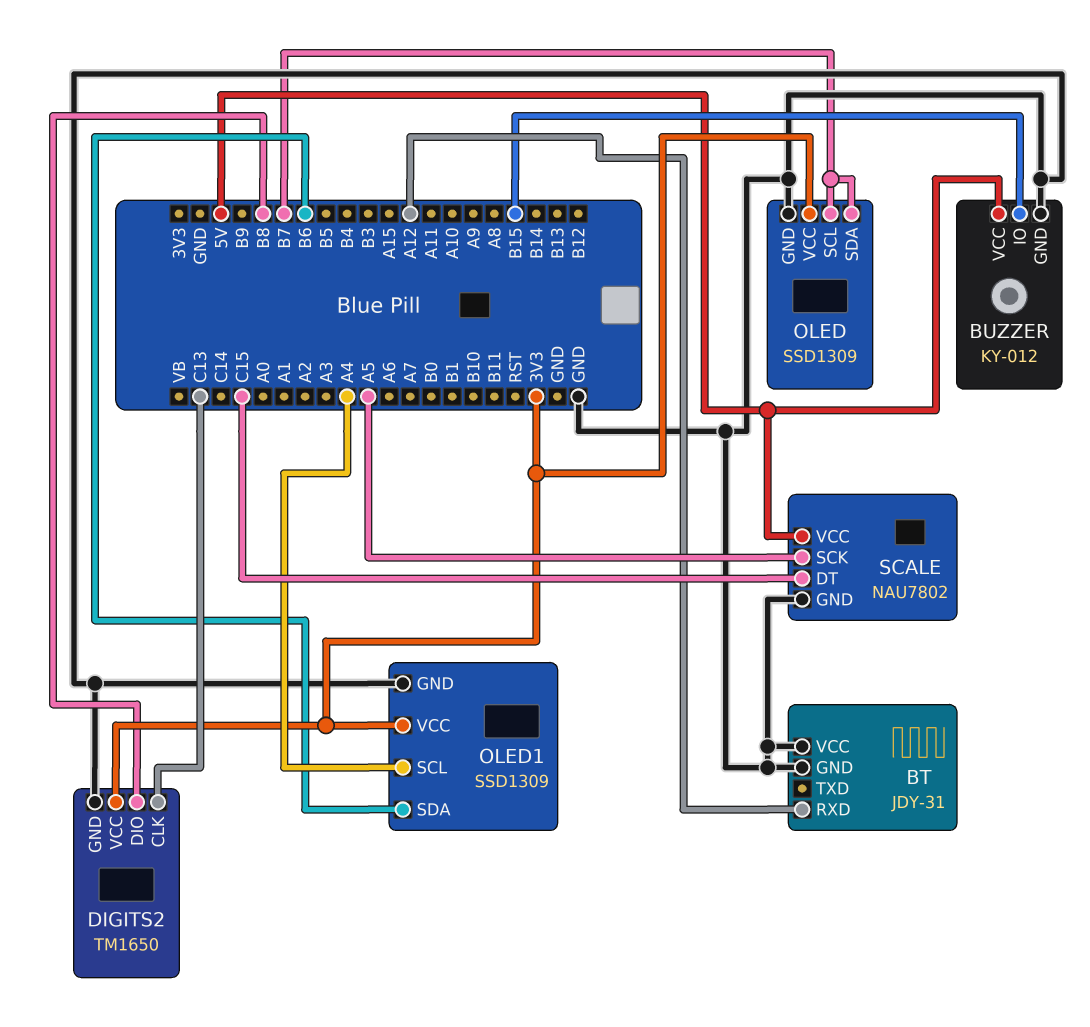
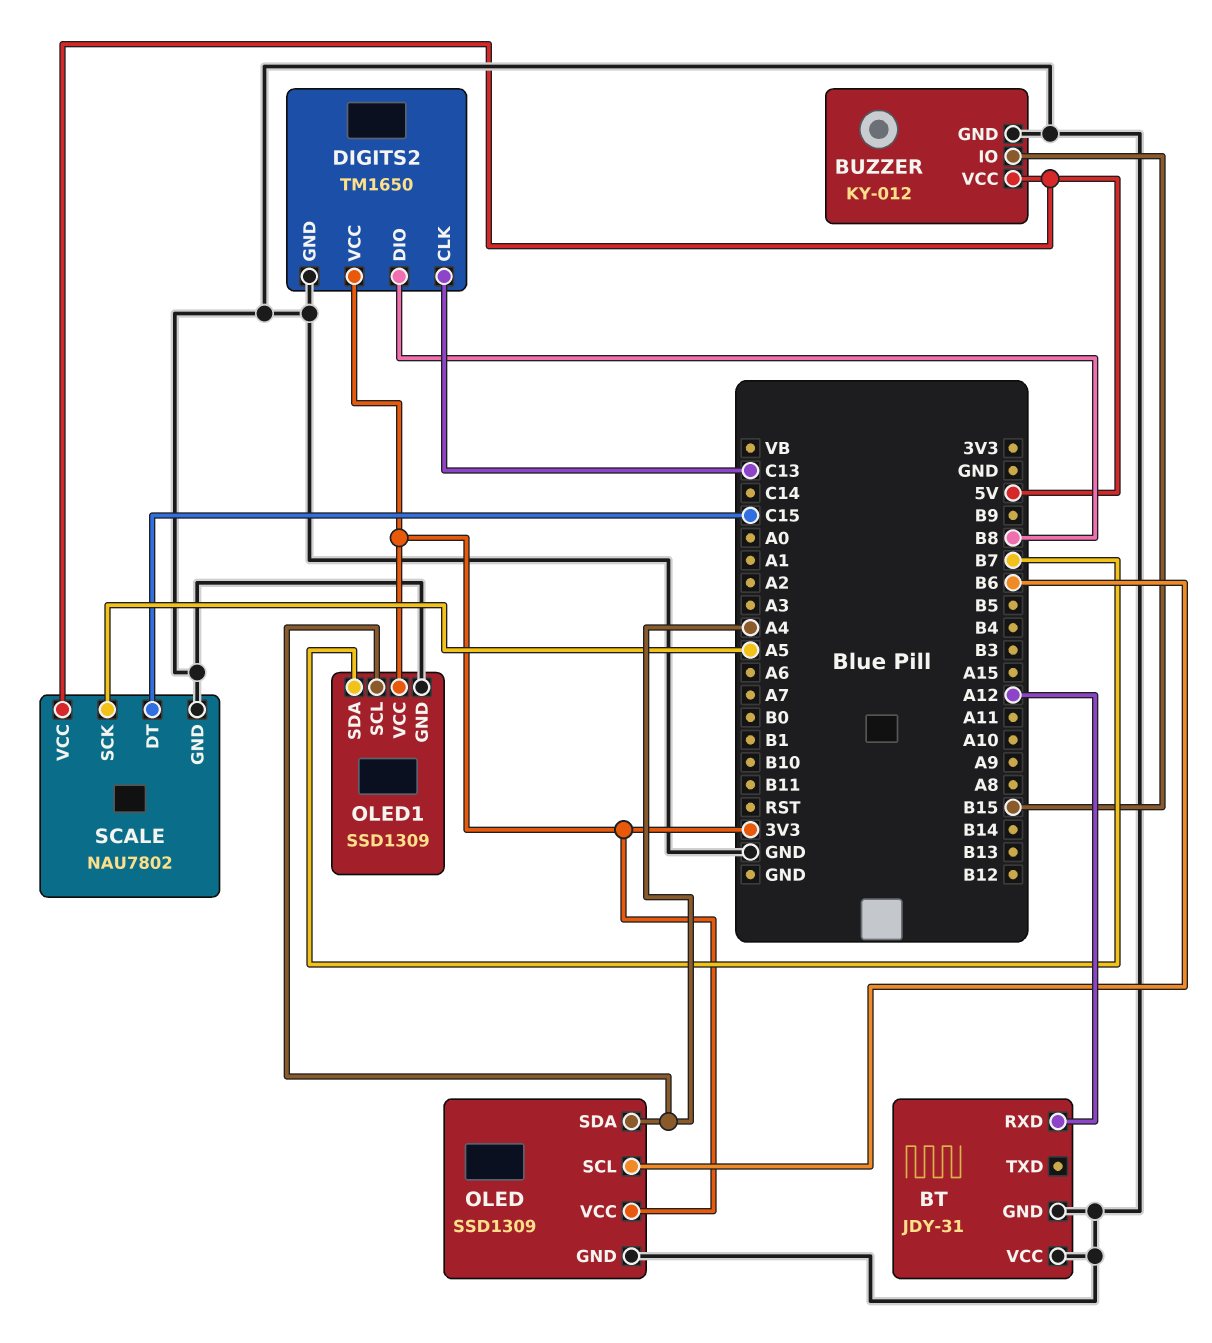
OLED pin SCL: B7 -> B6
OLED pin SDA: B7 -> A4
OLED1 pin SDA: B6 -> B7

